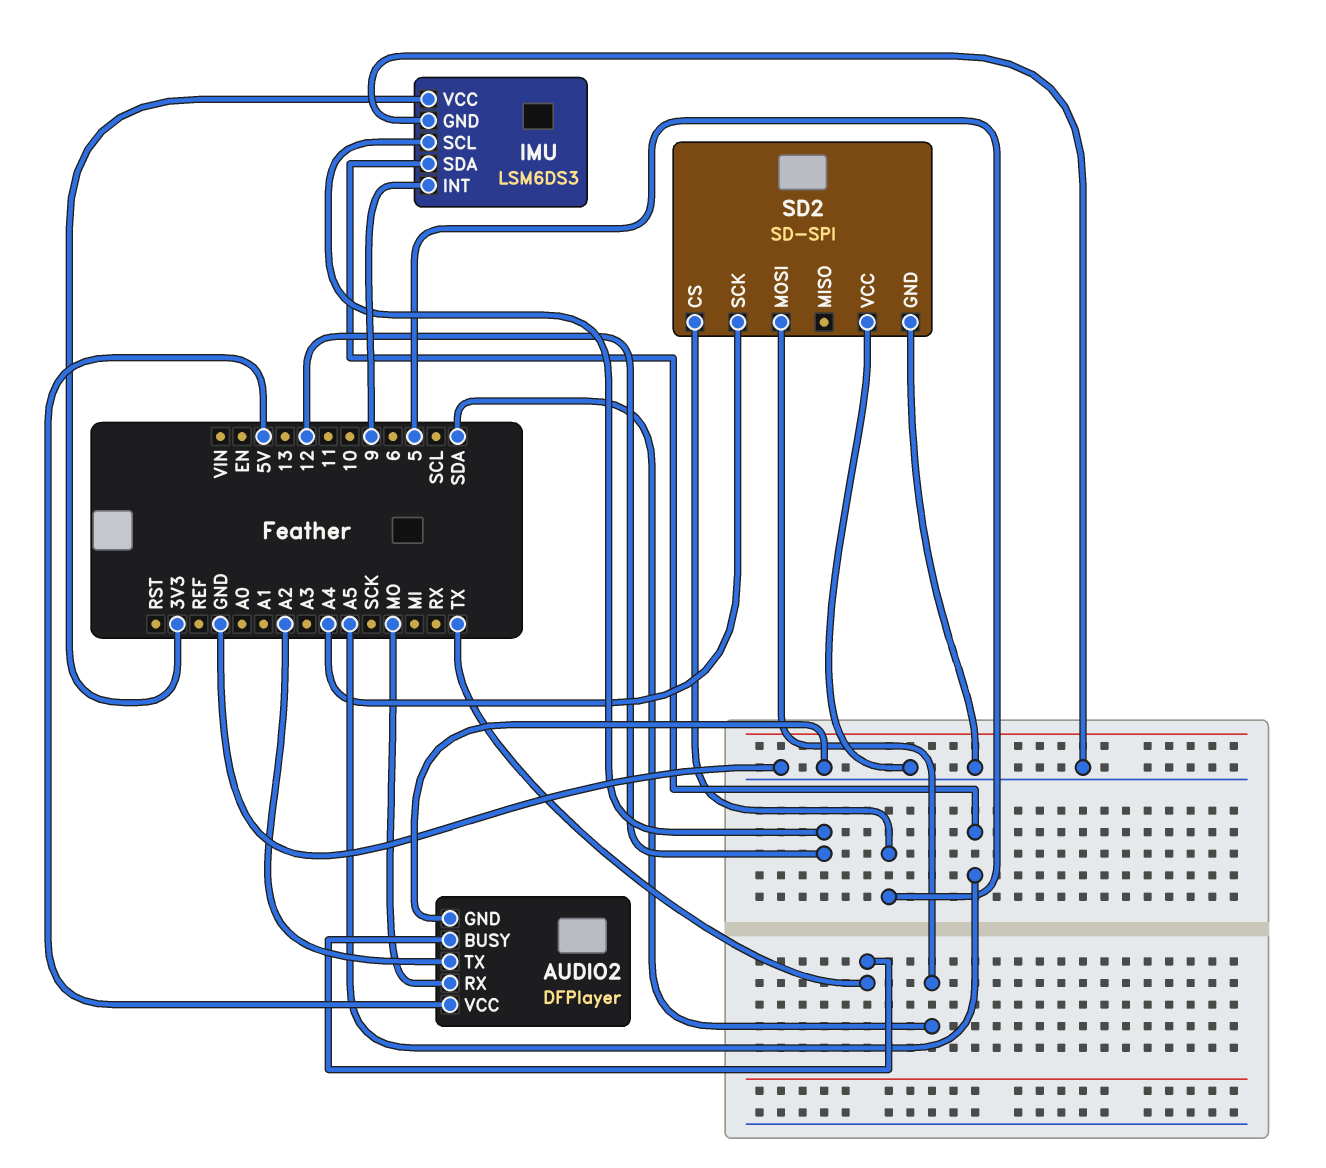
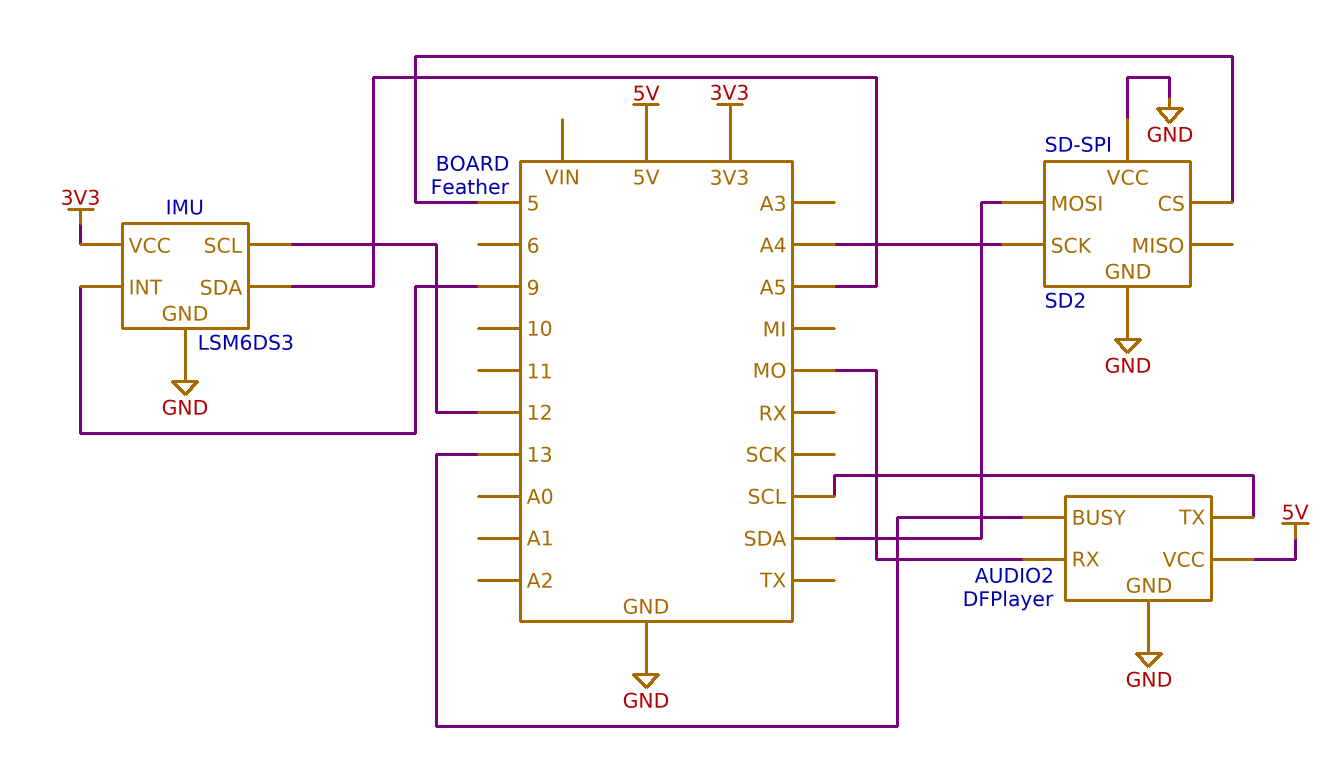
AUDIO2 pin BUSY: TX -> 13
AUDIO2 pin TX: A2 -> SCL

